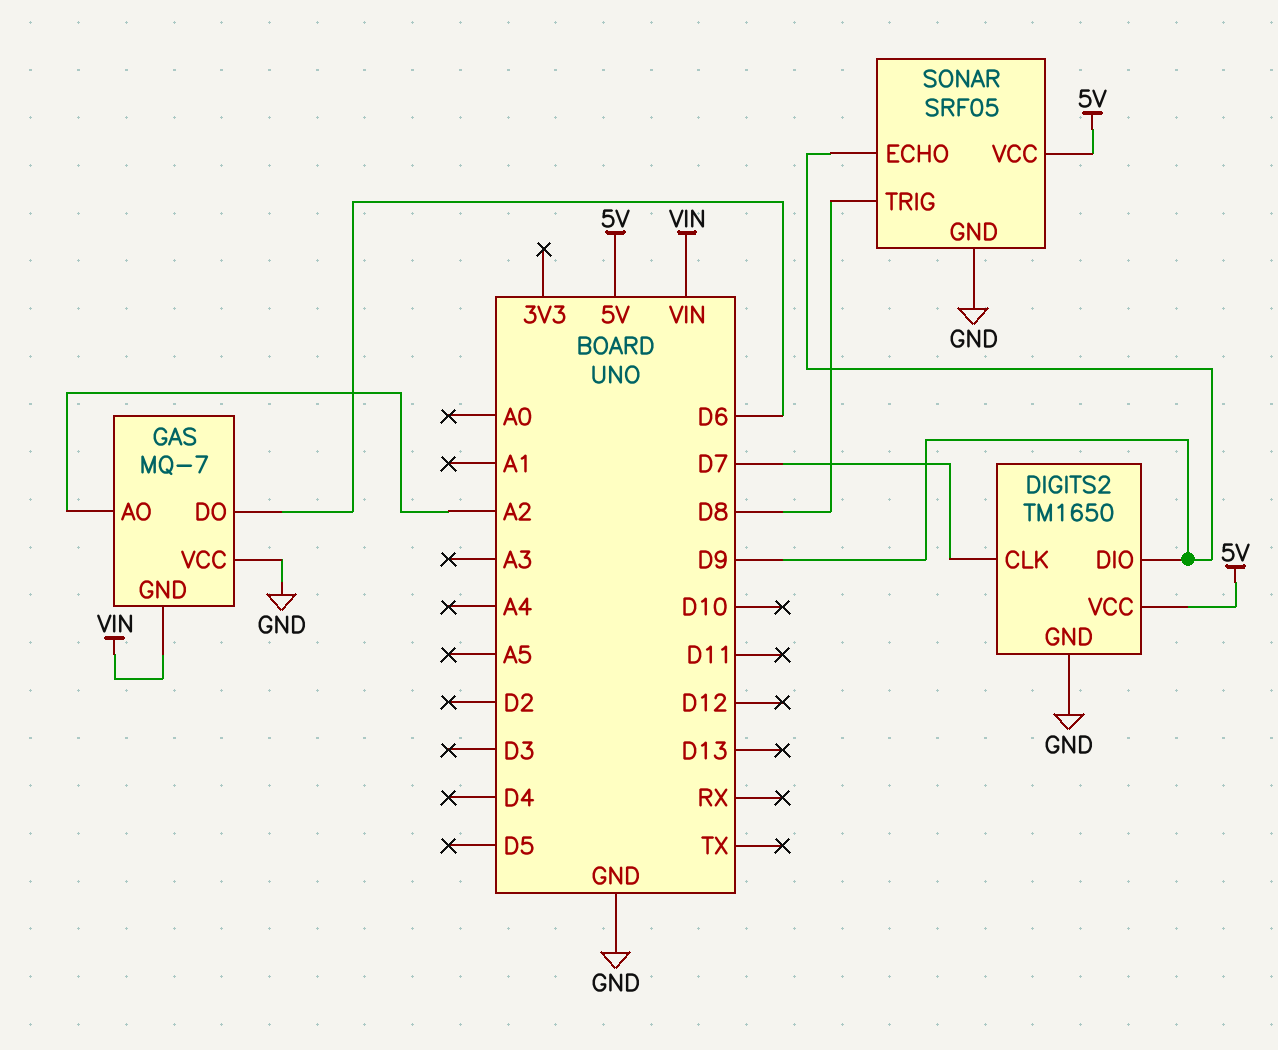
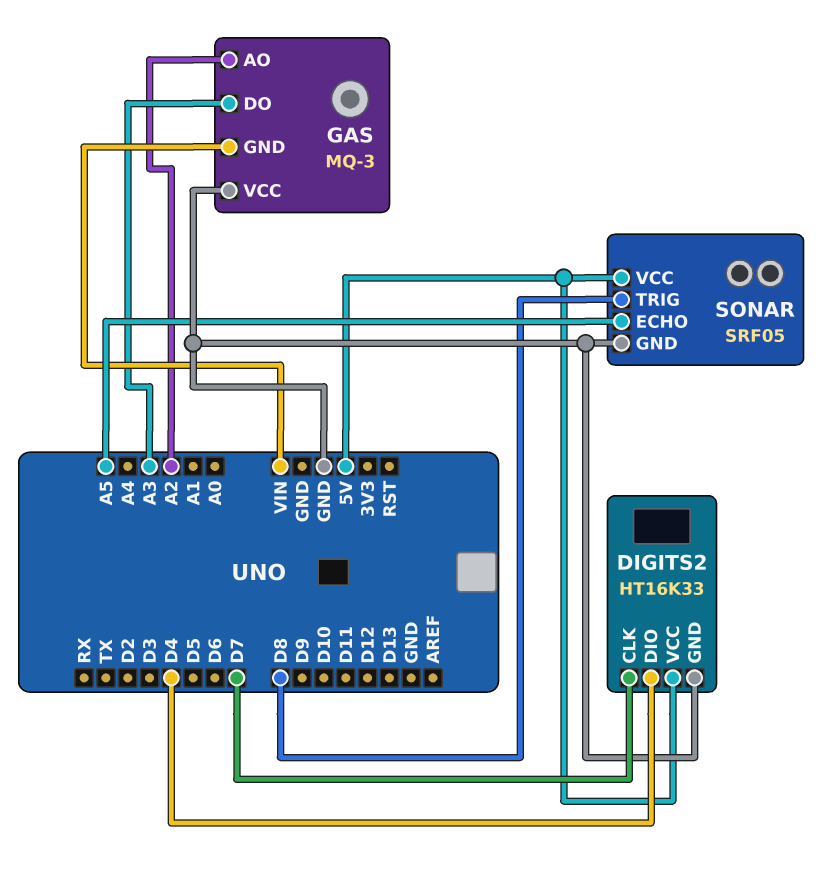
DIGITS2: TM1650 -> HT16K33
DIGITS2 pin DIO: D9 -> D4
GAS: MQ-7 -> MQ-3
GAS pin DO: D6 -> A3
SONAR pin ECHO: D9 -> A5

